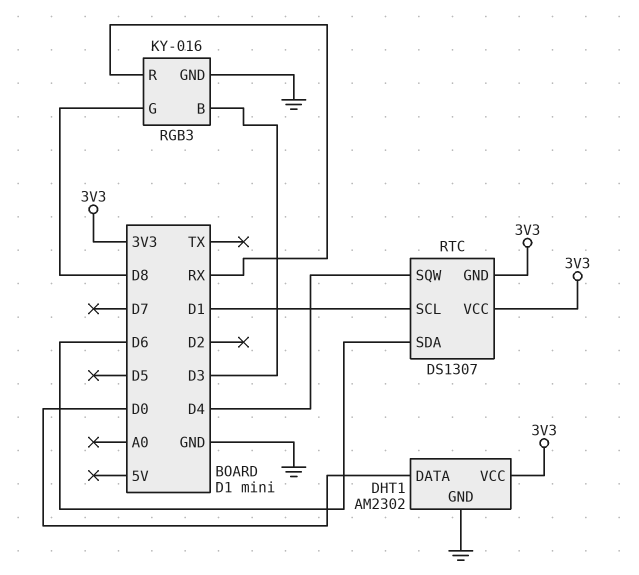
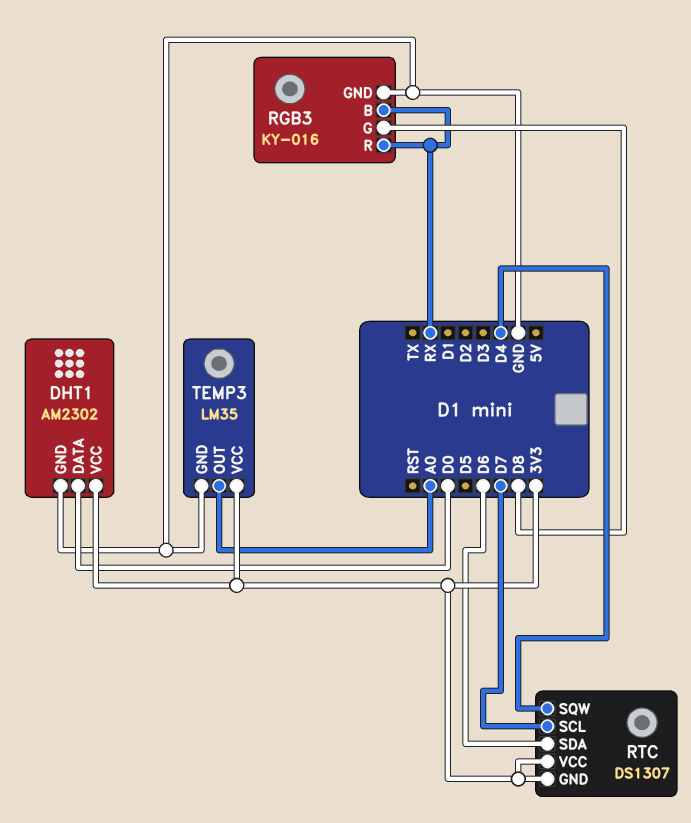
RGB3 pin B: D3 -> RX
RTC pin SCL: D1 -> D7
TEMP3: none -> LM35
TEMP3 pin GND: none -> GND
TEMP3 pin OUT: none -> A0
TEMP3 pin VCC: none -> 3V3

